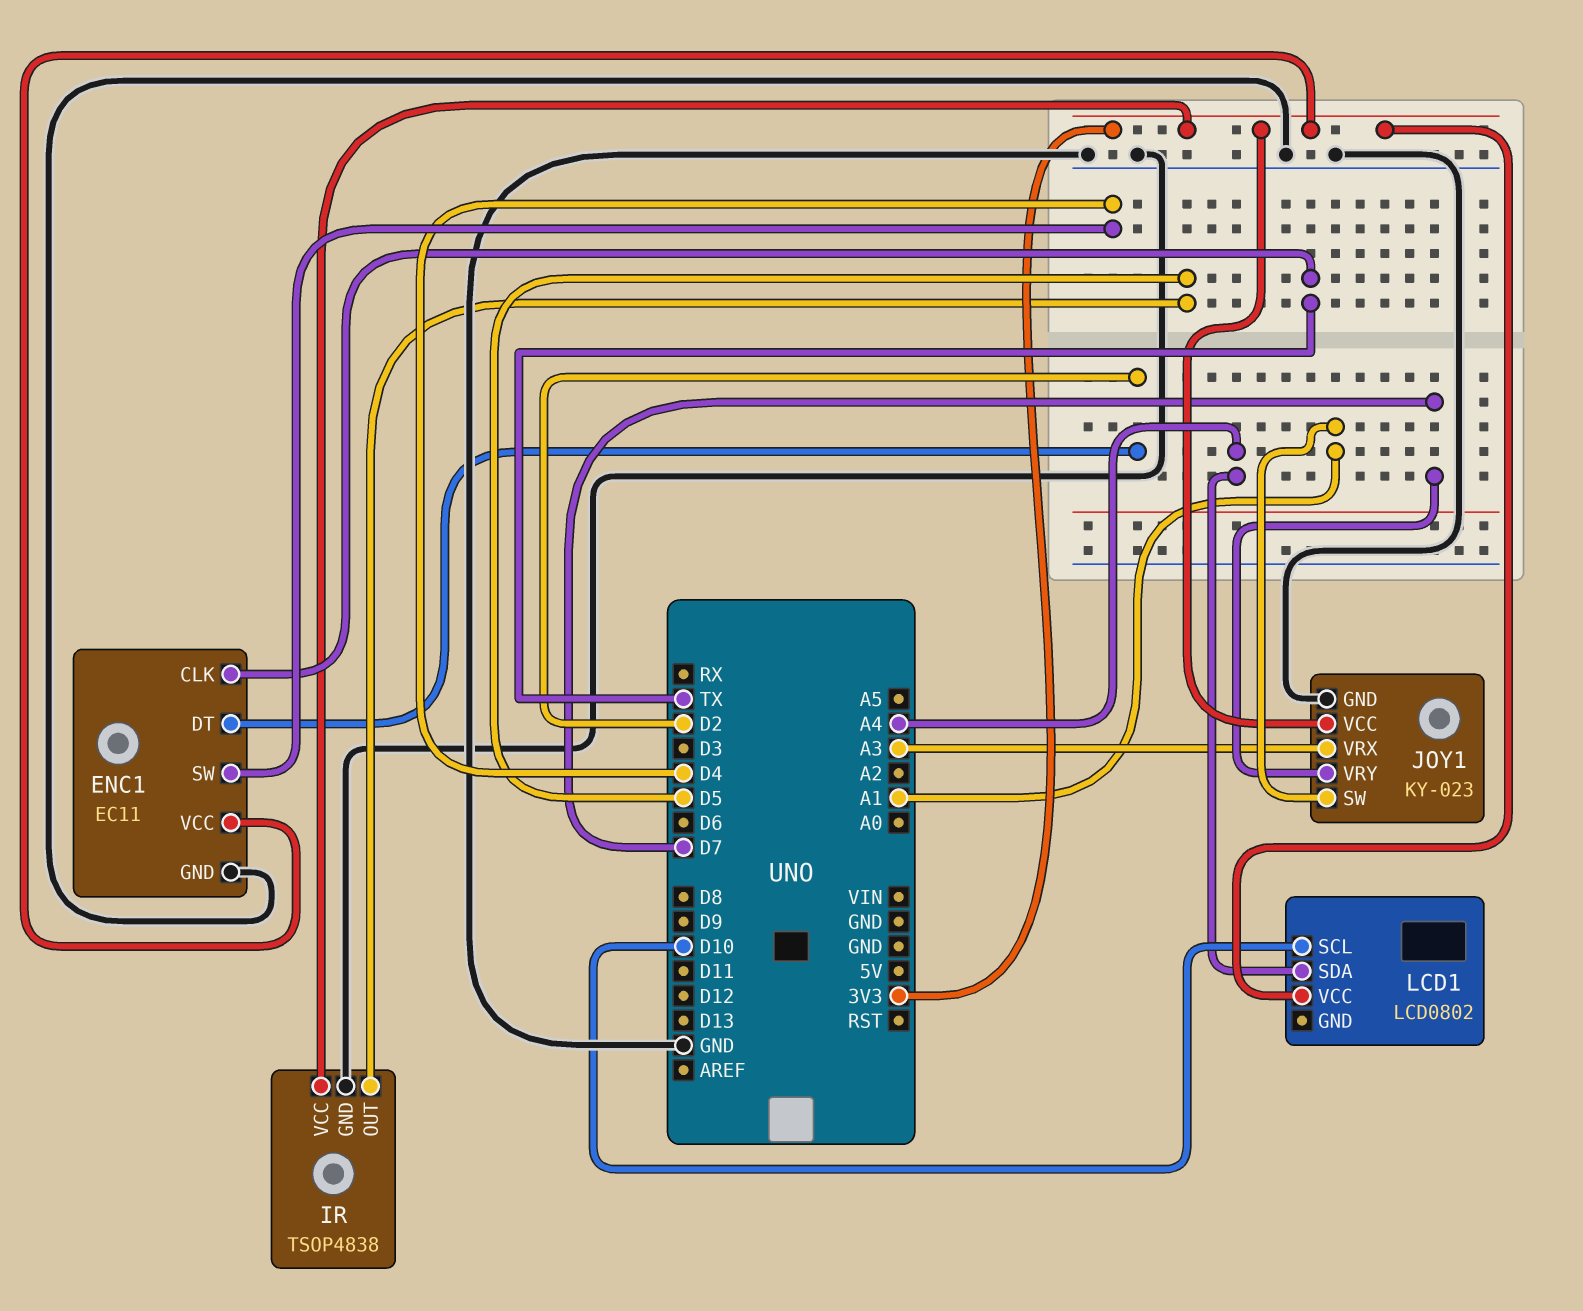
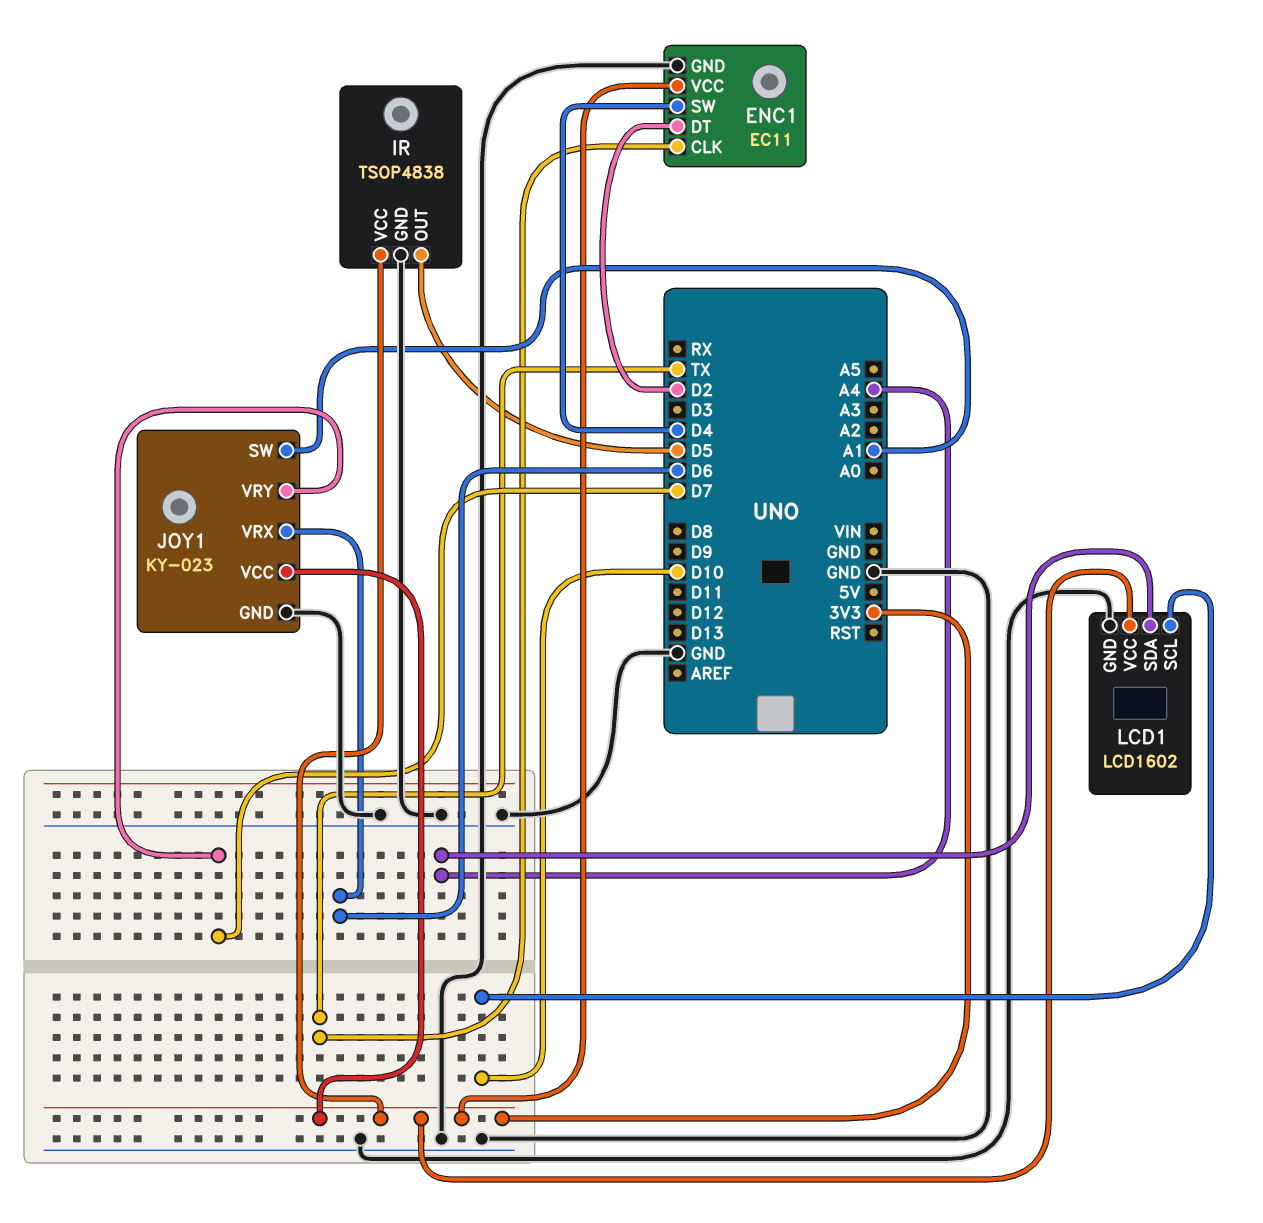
JOY1 pin VRX: A3 -> D6
LCD1: LCD0802 -> LCD1602
LCD1 pin GND: none -> GND

